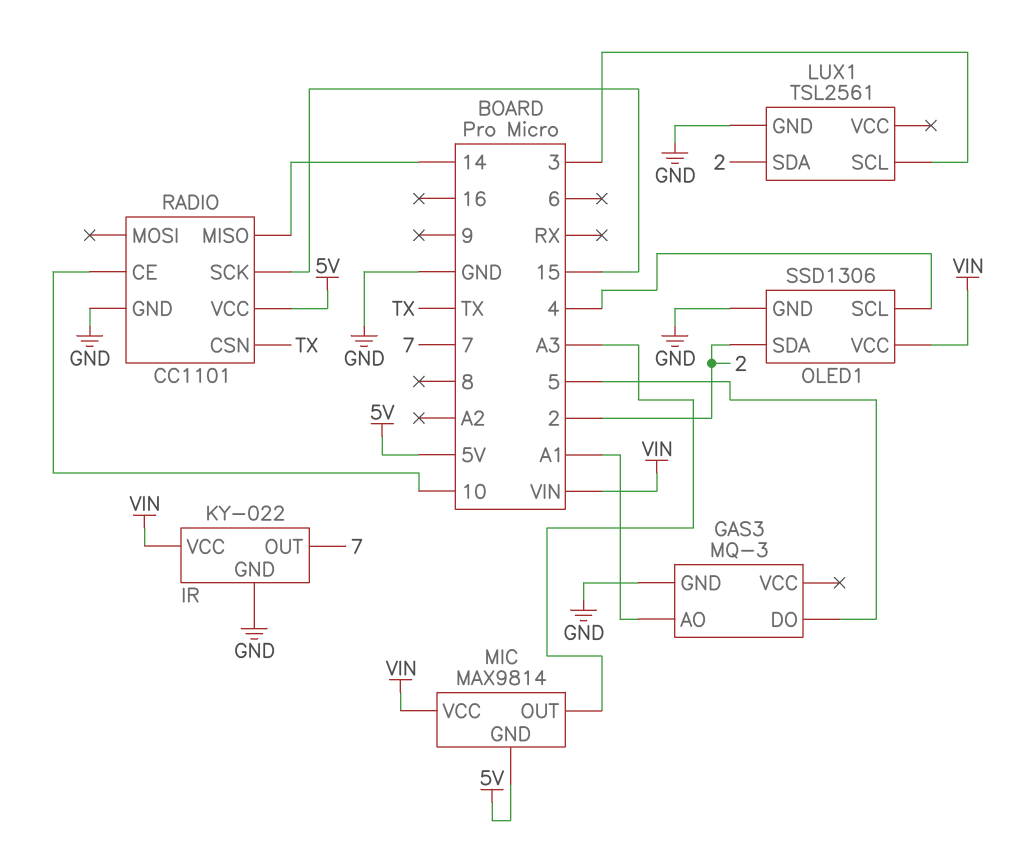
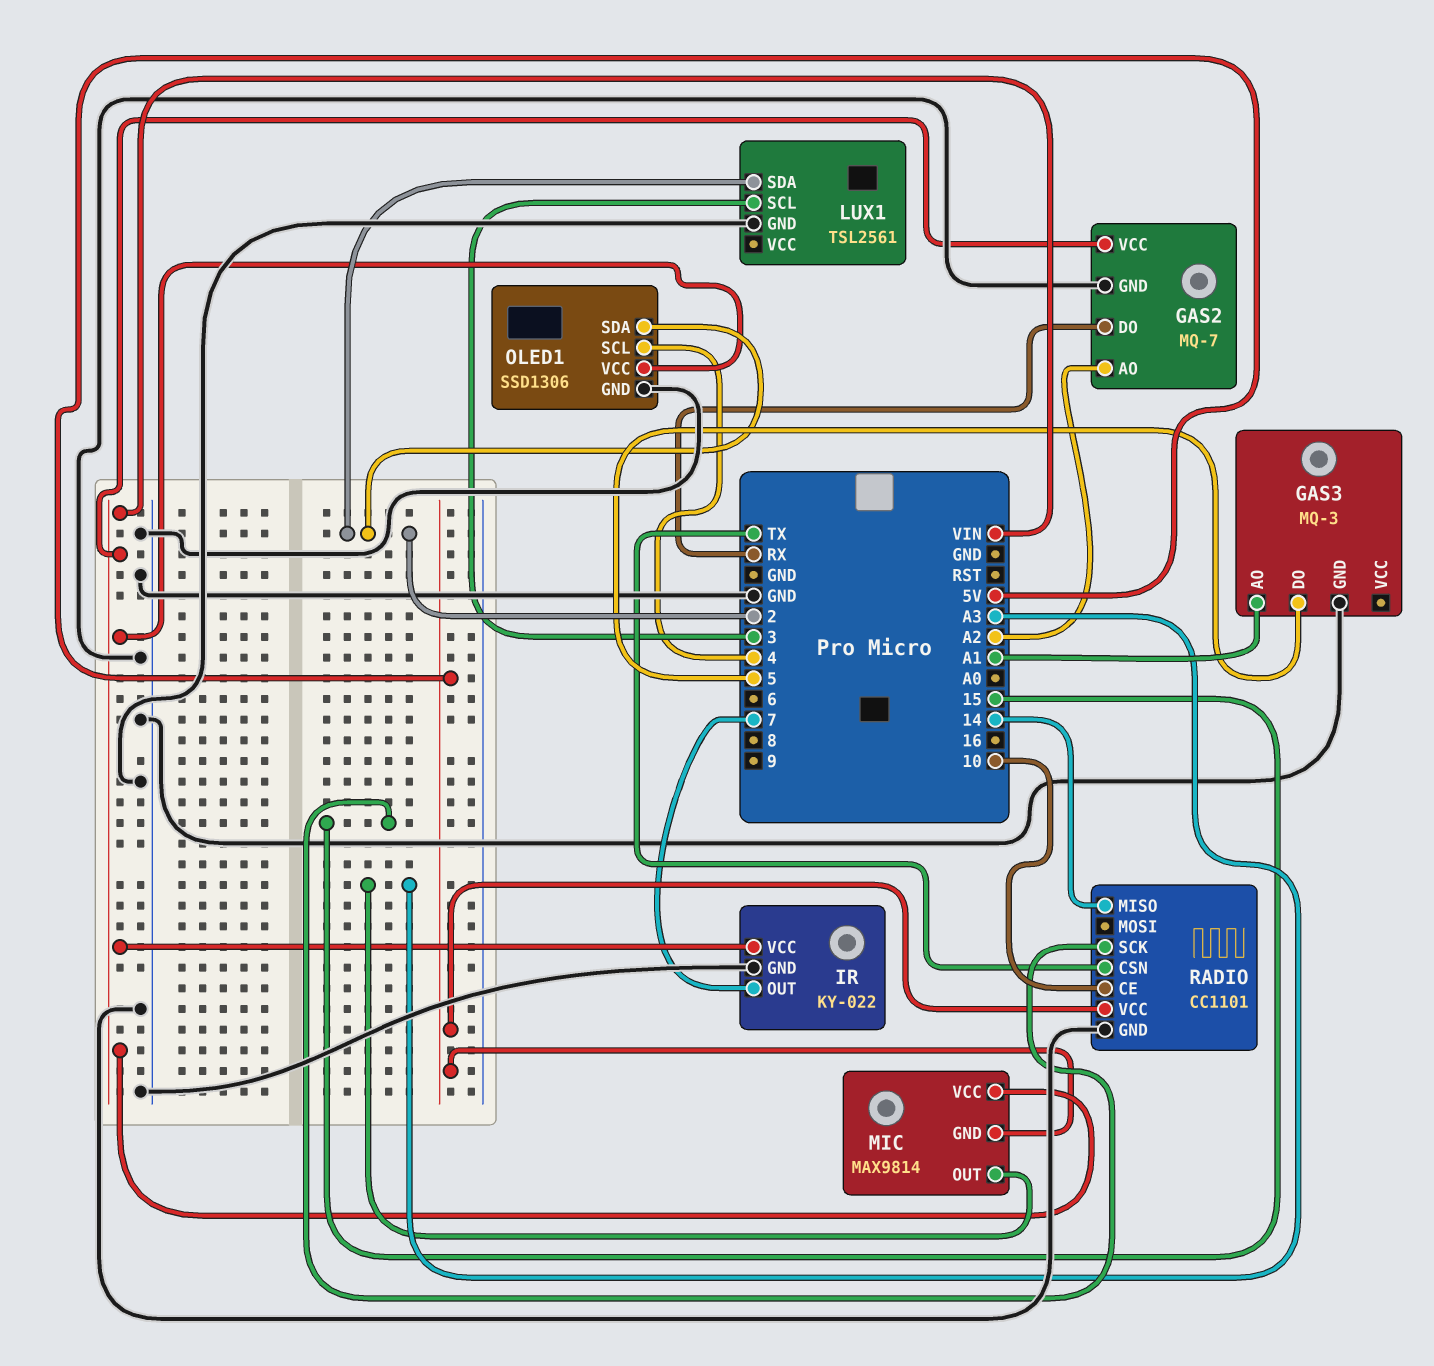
GAS2: none -> MQ-7
GAS2 pin AO: none -> A2
GAS2 pin DO: none -> RX
GAS2 pin GND: none -> GND
GAS2 pin VCC: none -> VIN

